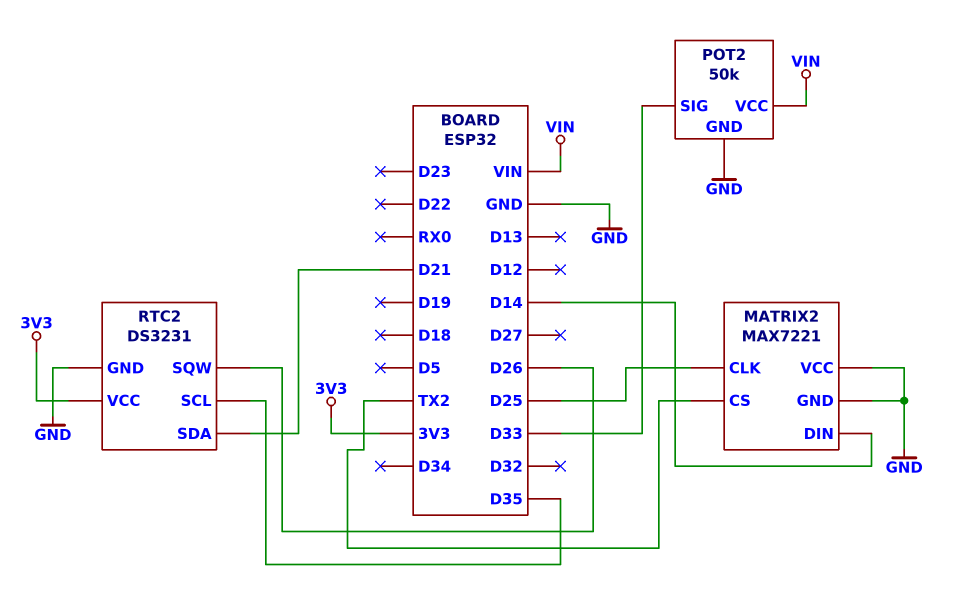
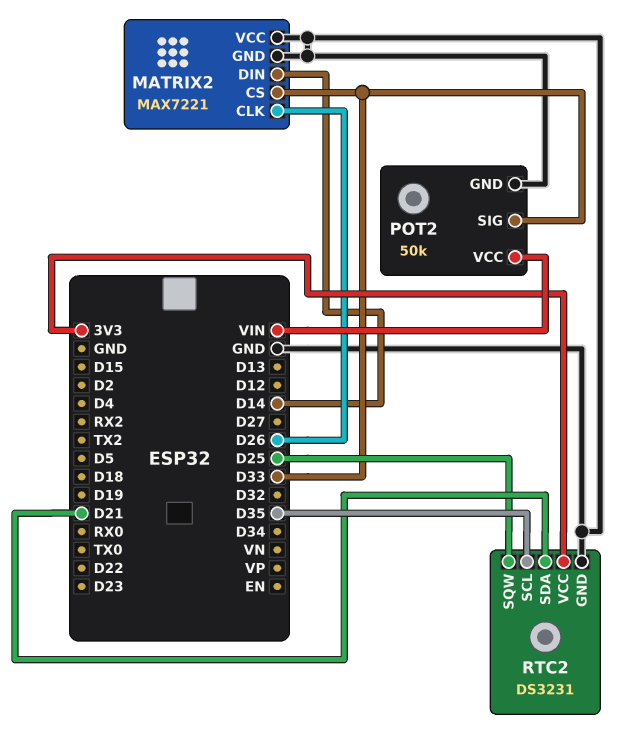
MATRIX2 pin CLK: D25 -> D26
MATRIX2 pin CS: TX2 -> D33
RTC2 pin SQW: D26 -> D25

